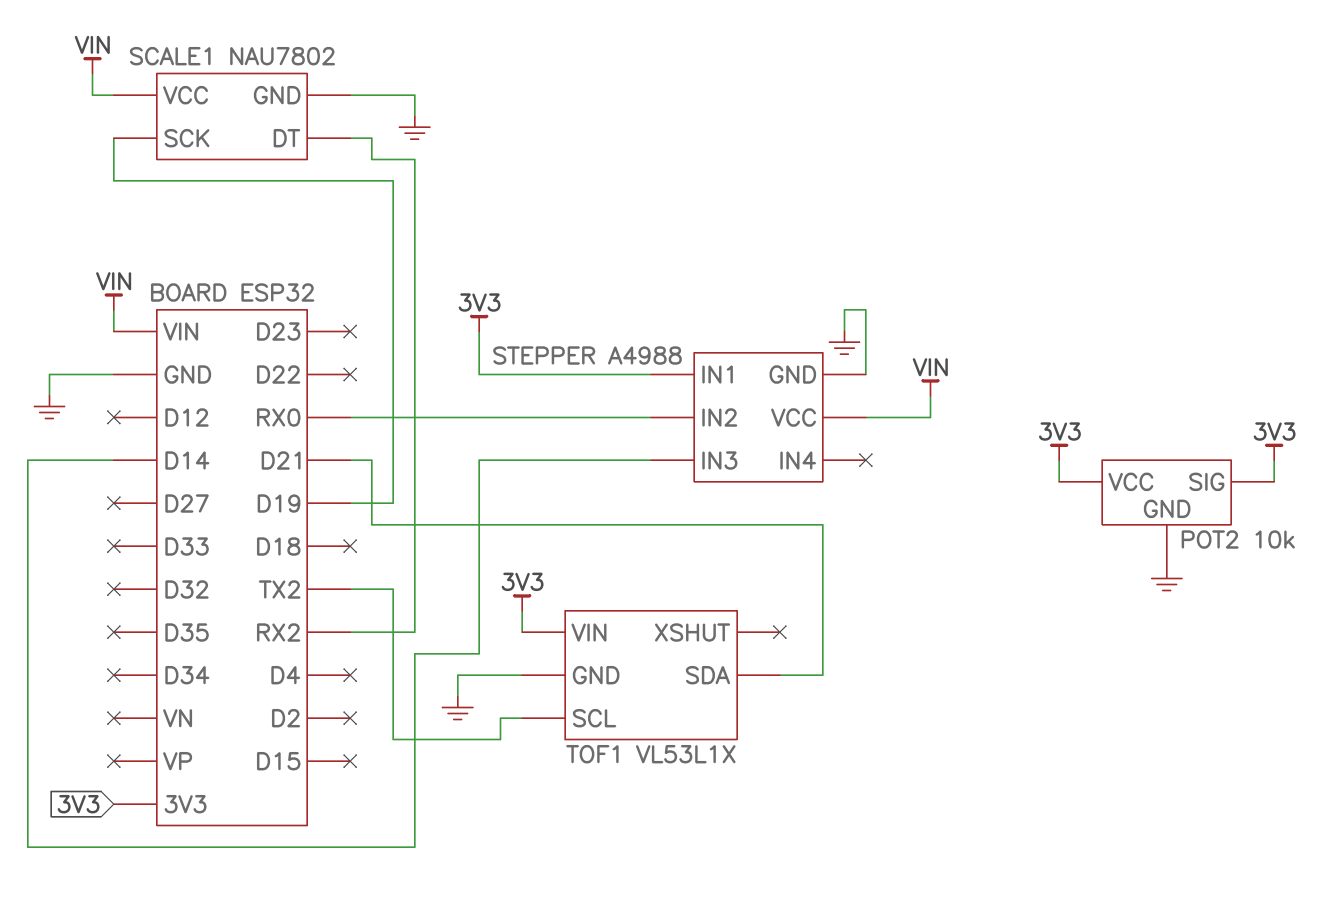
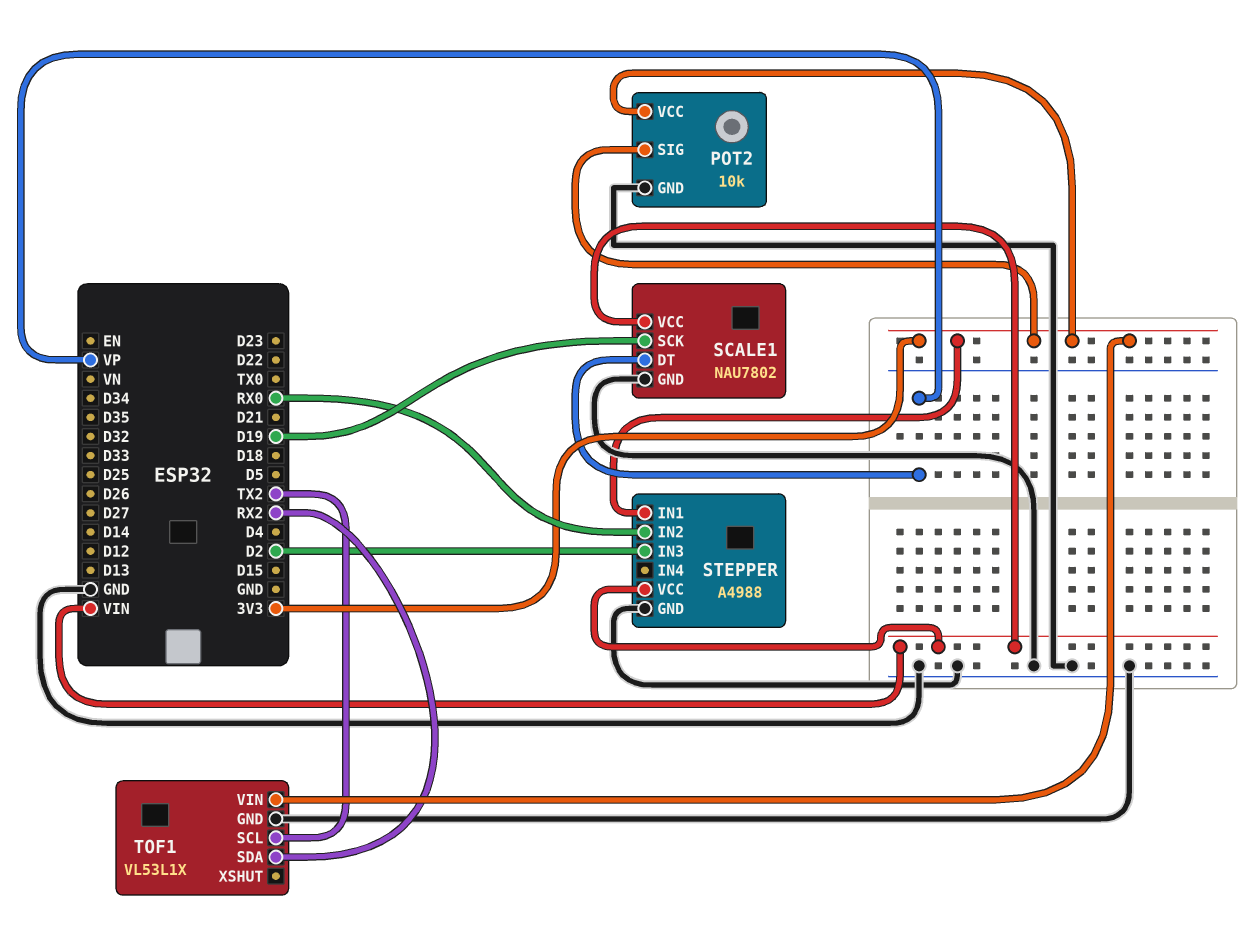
SCALE1 pin DT: RX2 -> VP
STEPPER pin IN3: D14 -> D2
TOF1 pin SDA: D21 -> RX2

